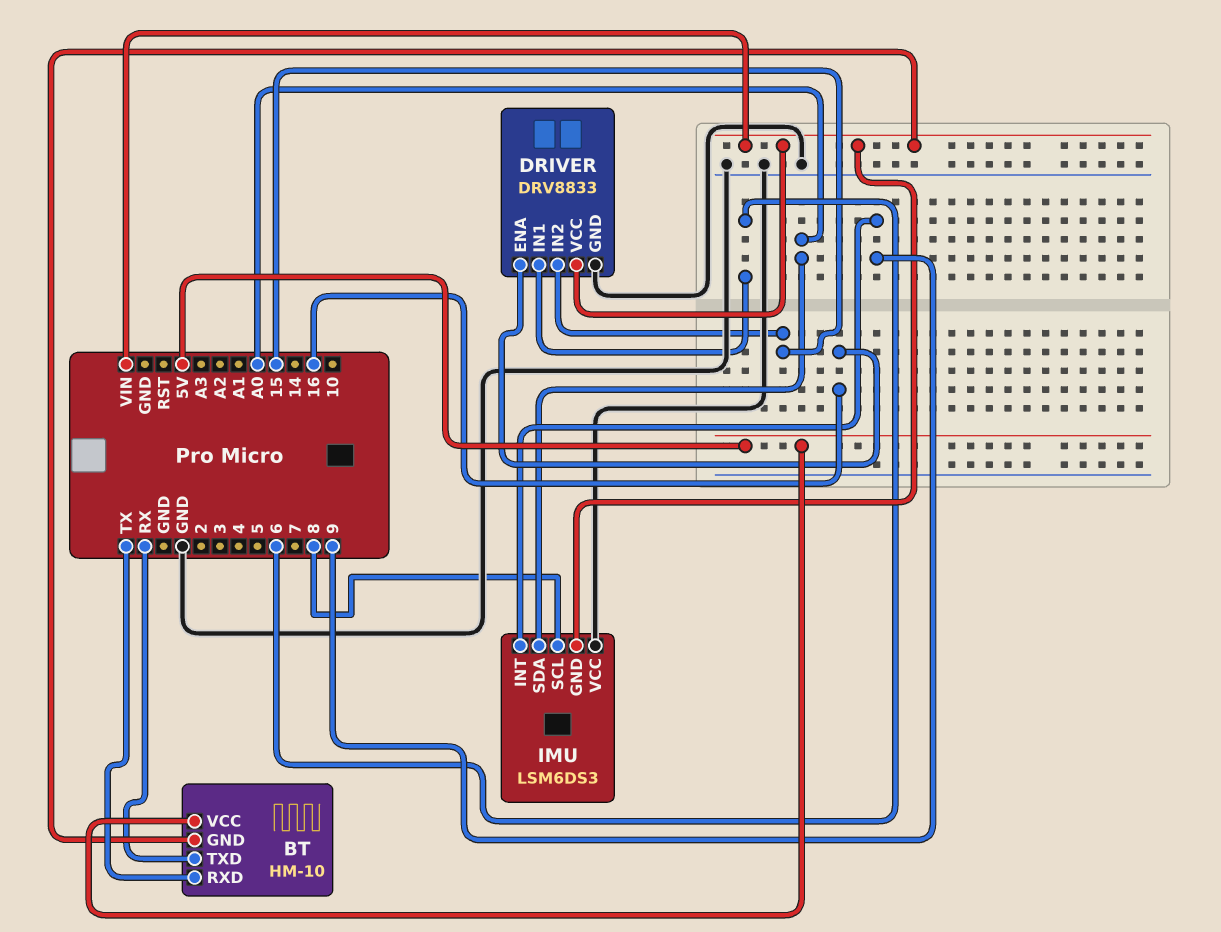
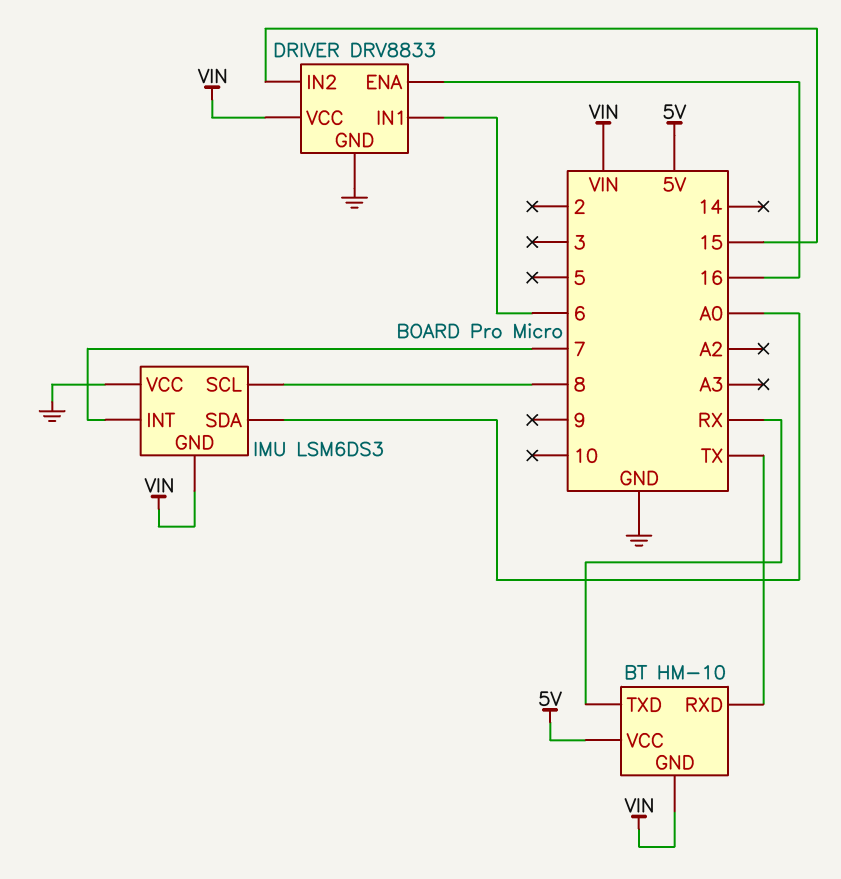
IMU pin INT: 9 -> 7

